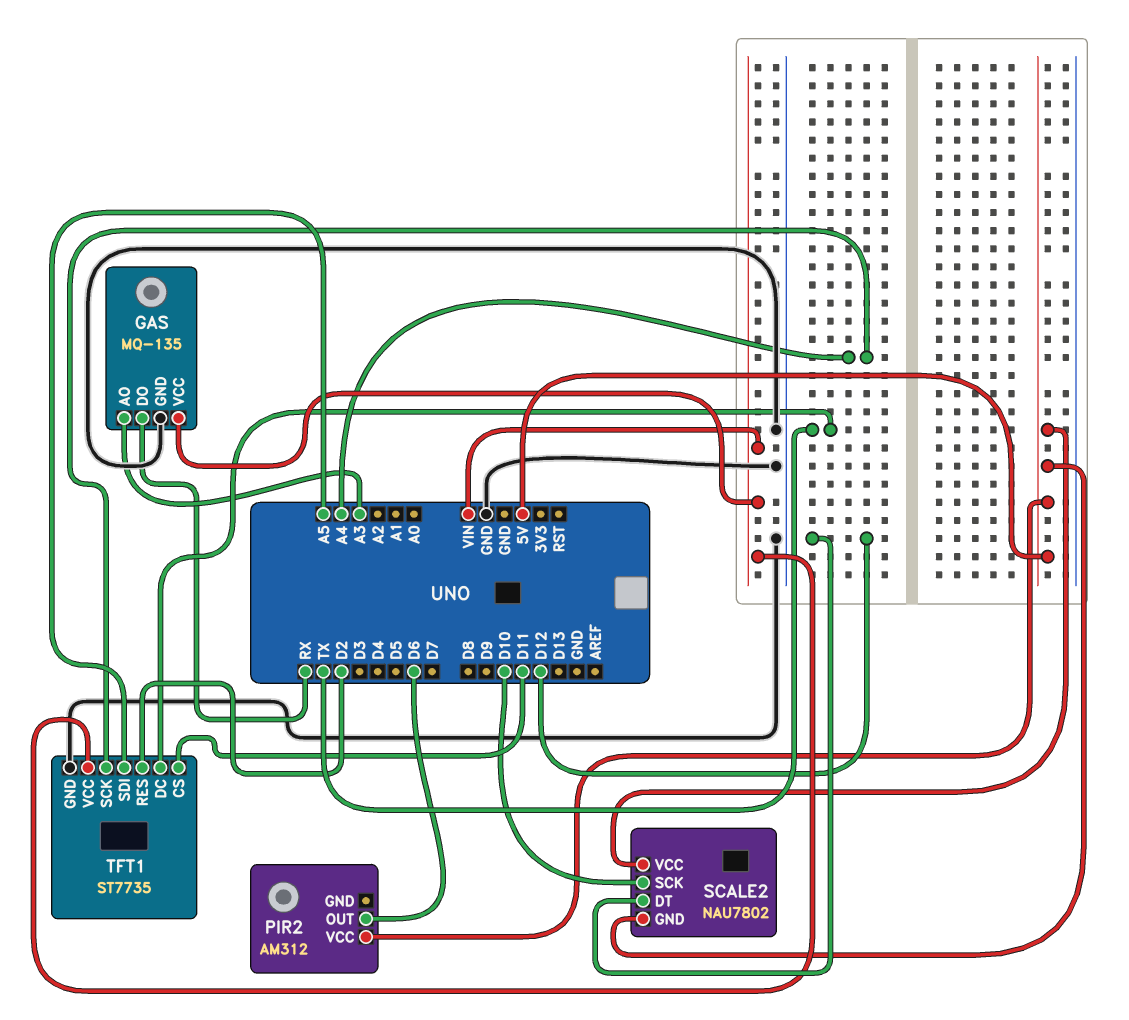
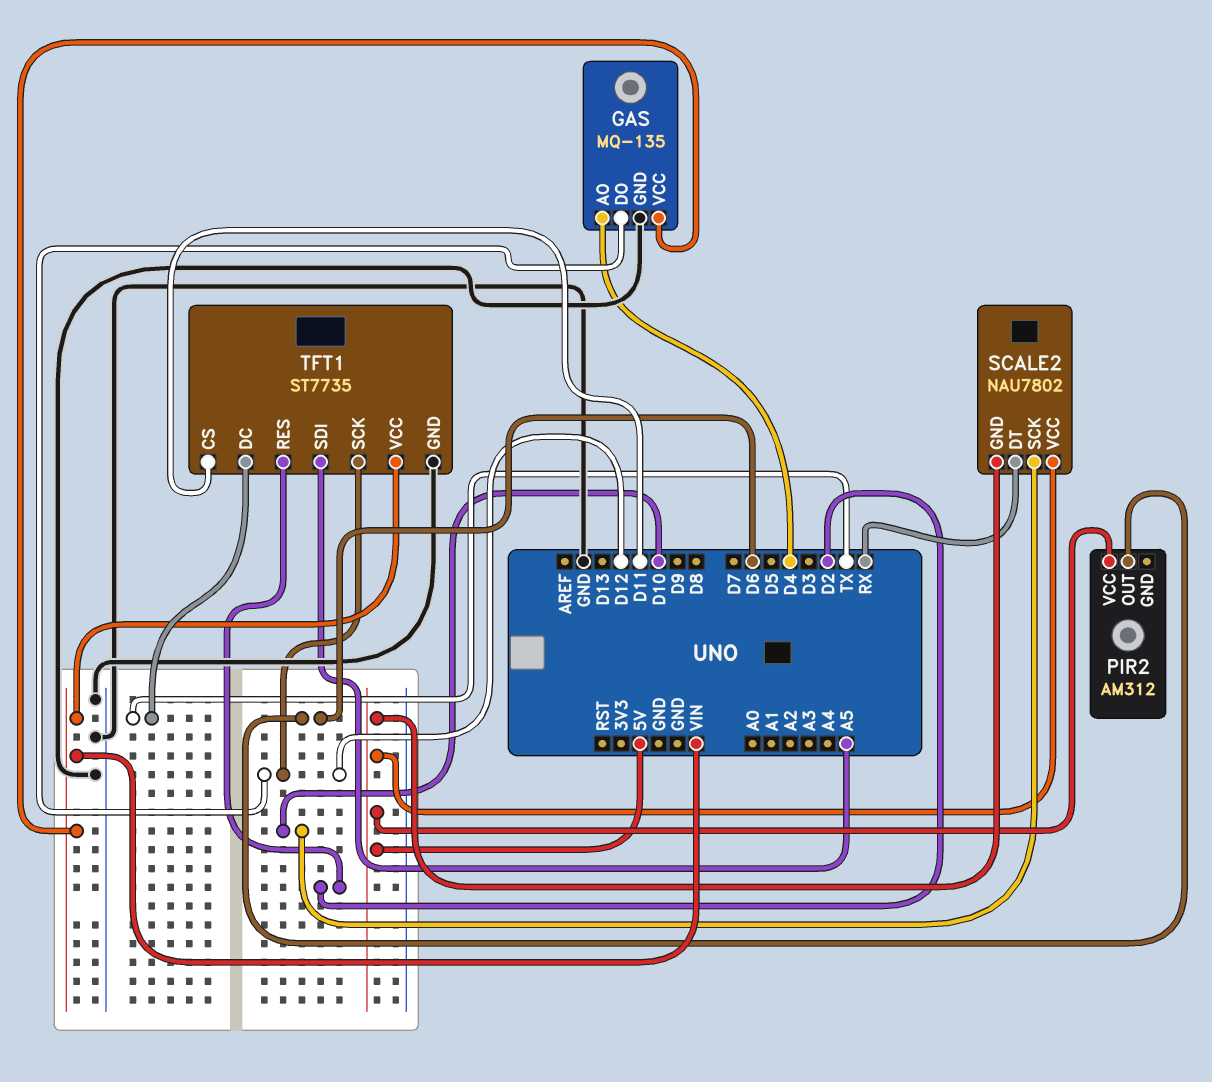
GAS pin AO: A3 -> D4
GAS pin DO: RX -> D12
SCALE2 pin DT: D12 -> RX
TFT1 pin SCK: A4 -> D12

